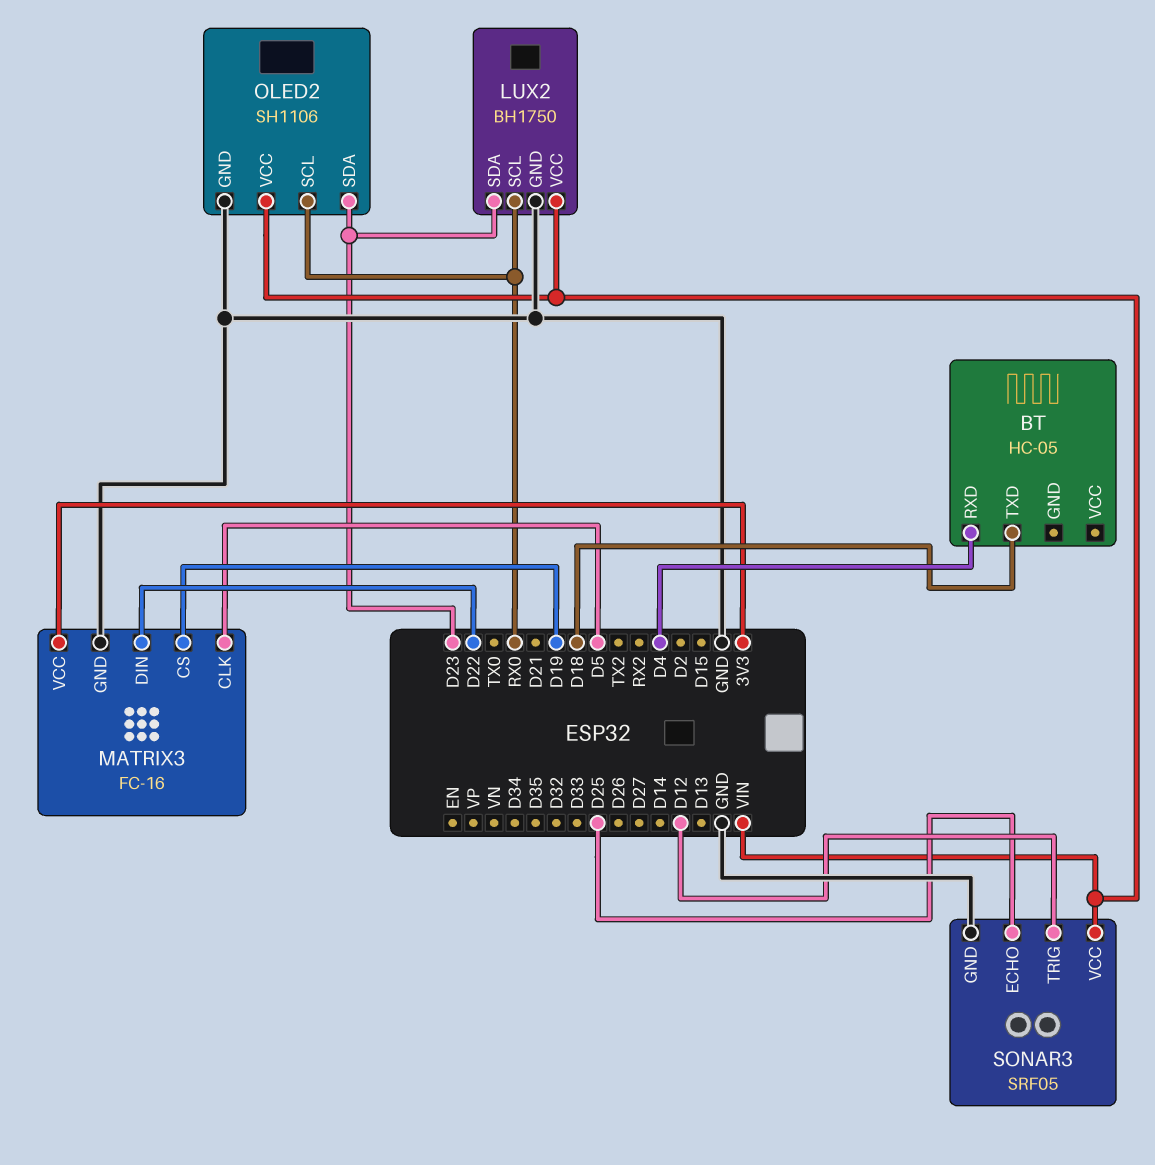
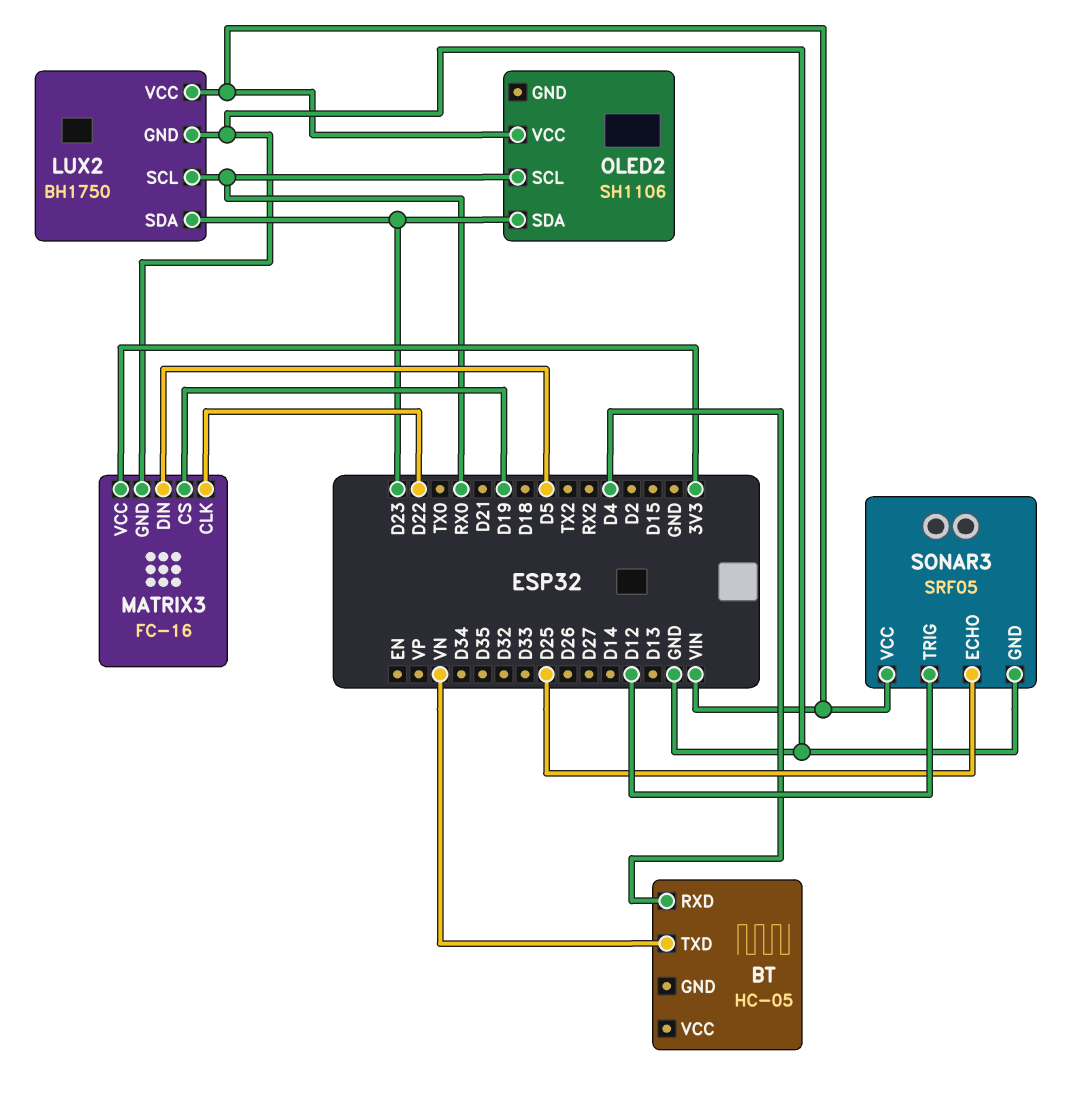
BT pin TXD: D18 -> VN
MATRIX3 pin CLK: D5 -> D22
MATRIX3 pin DIN: D22 -> D5
OLED2 pin GND: GND -> none

